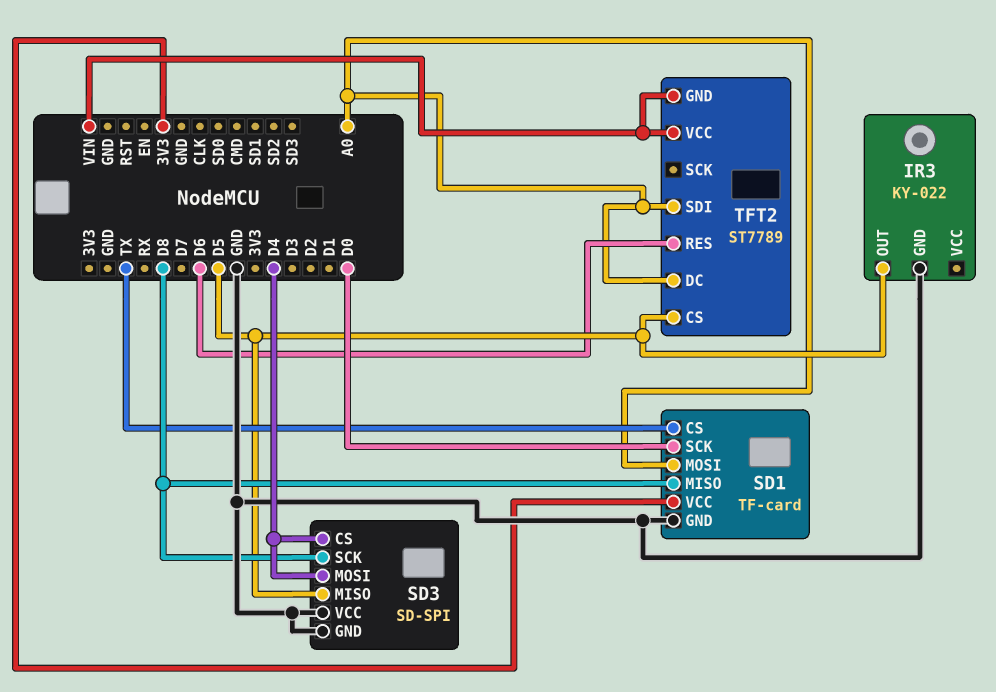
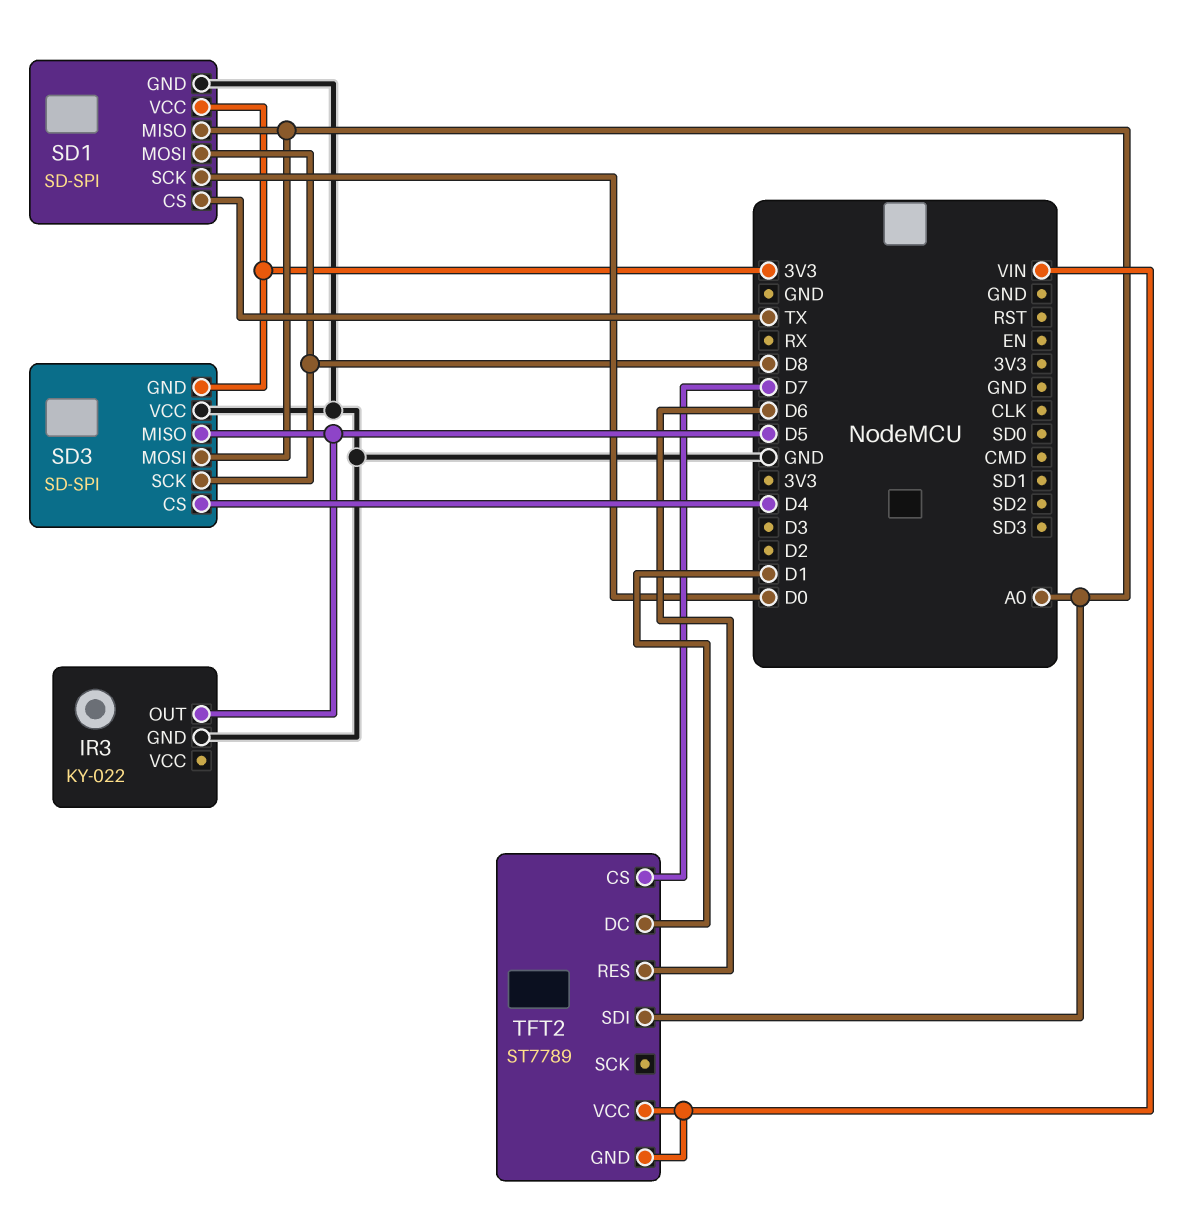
SD1: TF-card -> SD-SPI
SD1 pin MISO: D8 -> A0
SD1 pin MOSI: A0 -> D8
SD3 pin GND: GND -> 3V3
SD3 pin MOSI: D4 -> A0
TFT2 pin CS: D5 -> D7
TFT2 pin DC: A0 -> D1

